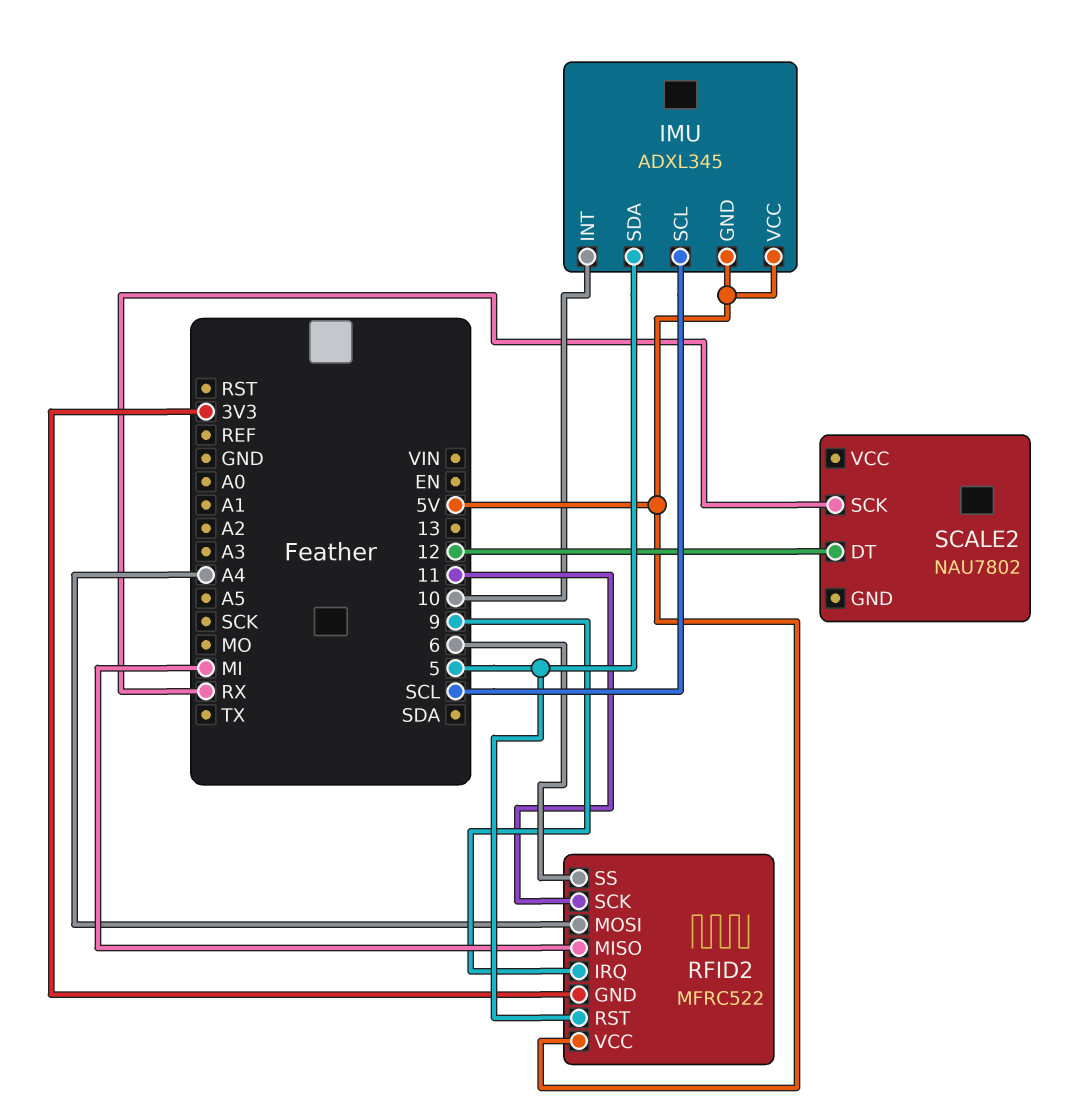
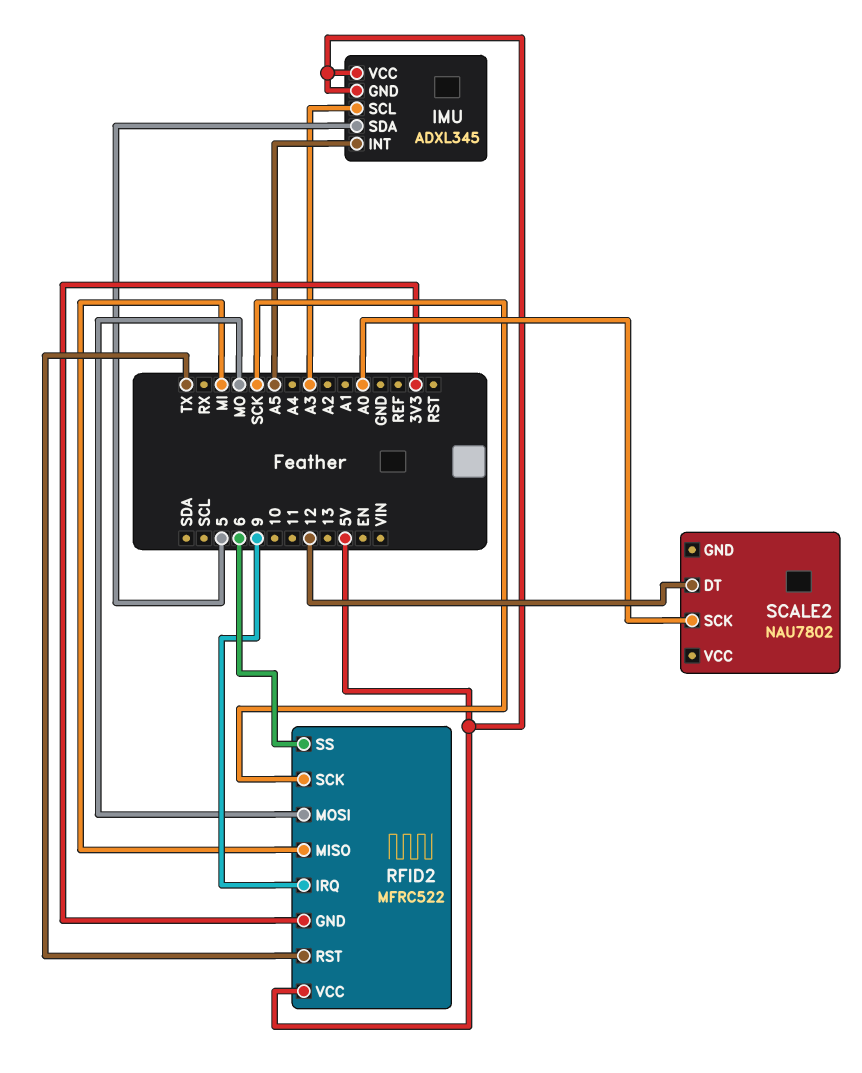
IMU pin INT: 10 -> A5
IMU pin SCL: SCL -> A3
RFID2 pin MOSI: A4 -> MO
RFID2 pin RST: 5 -> TX
RFID2 pin SCK: 11 -> SCK
SCALE2 pin SCK: RX -> A0

